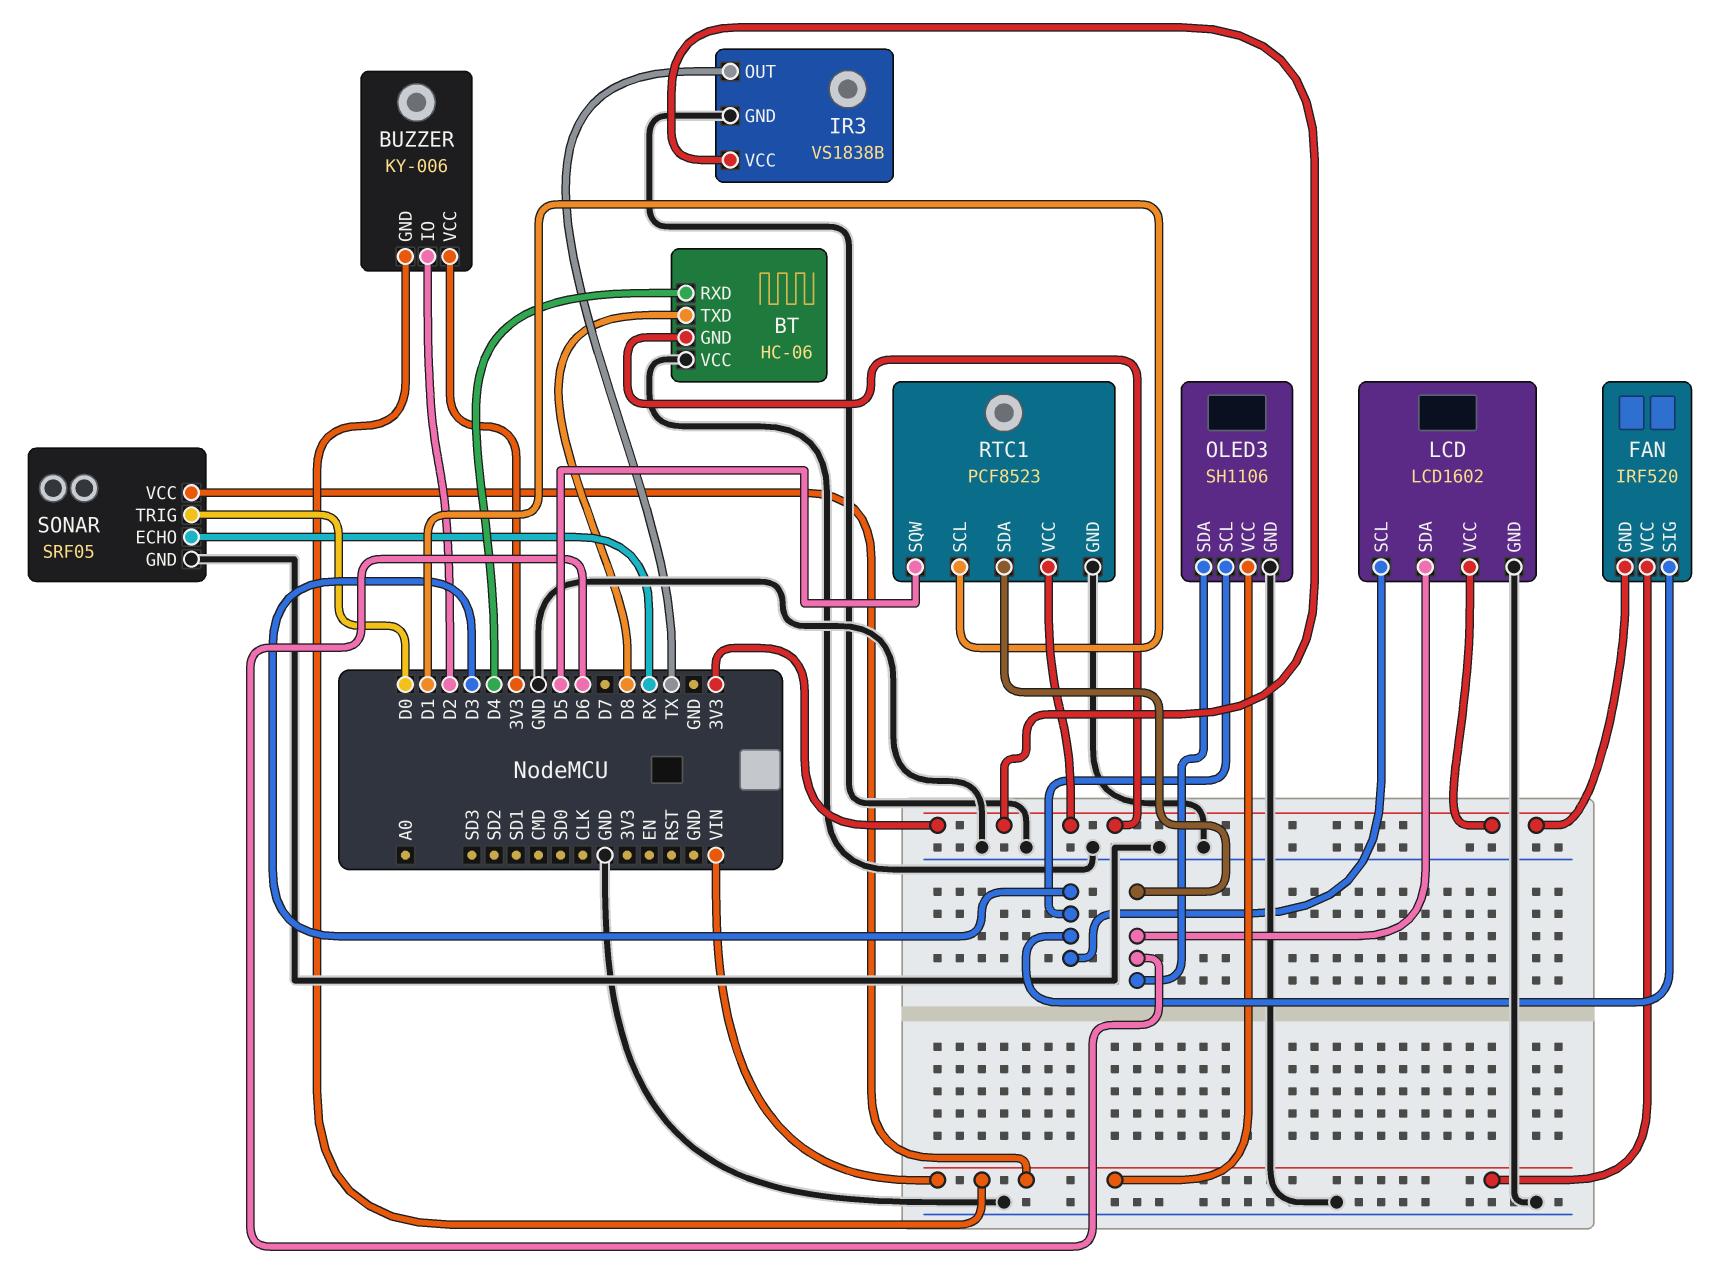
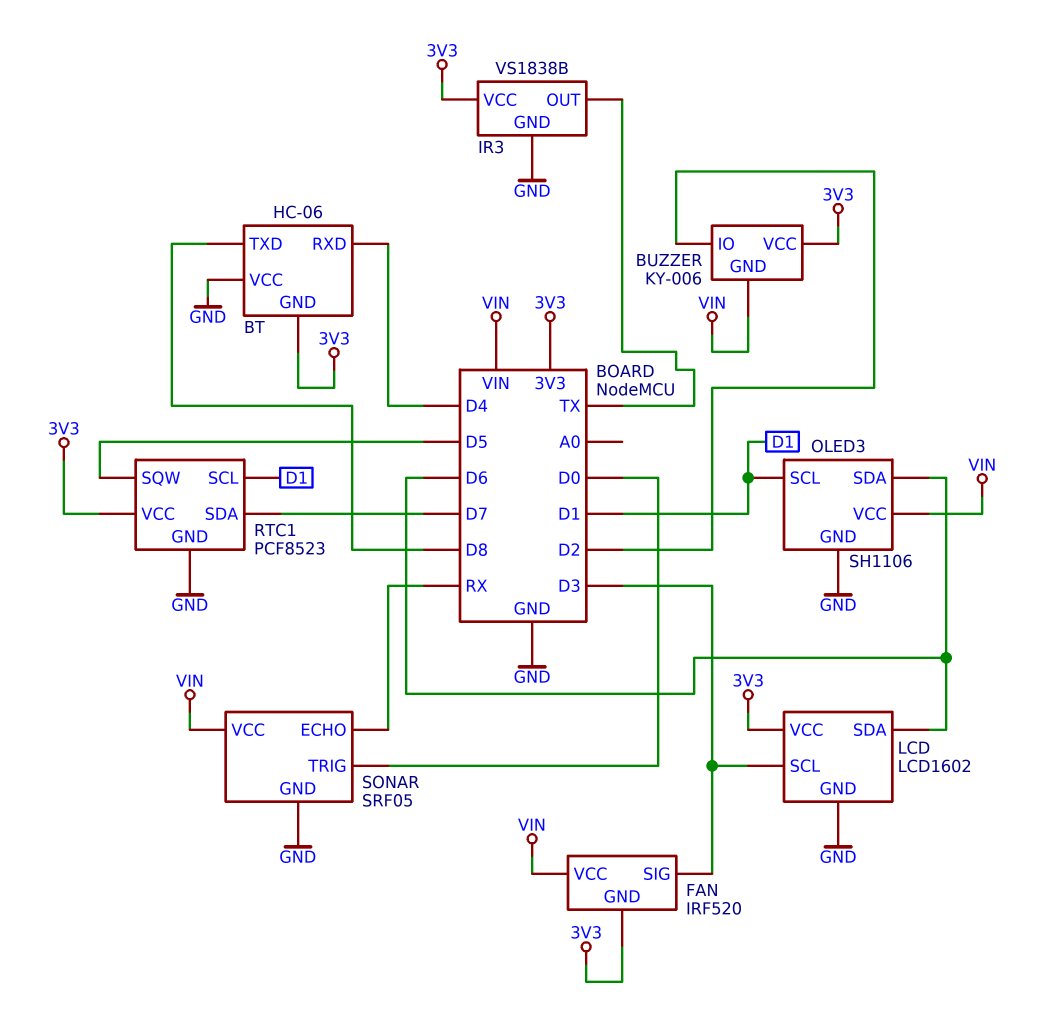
OLED3 pin SCL: D3 -> D1
RTC1 pin SDA: D6 -> D7

